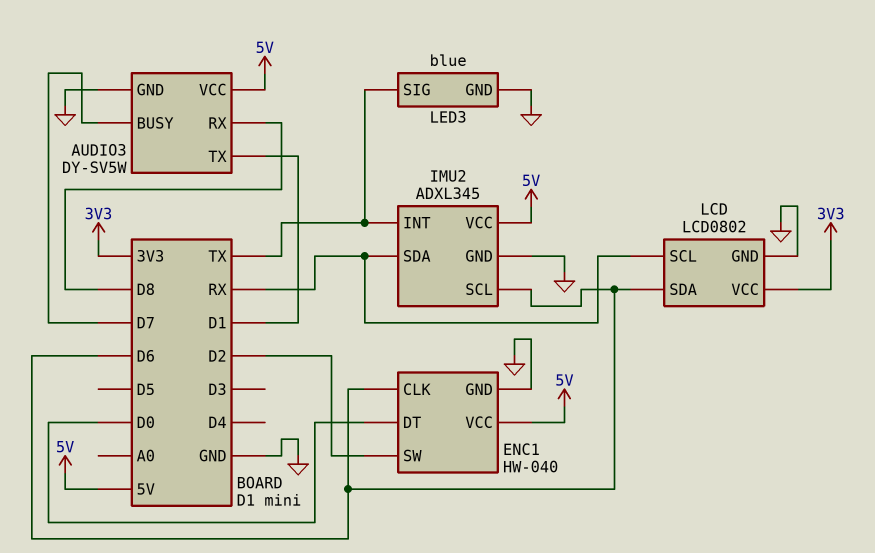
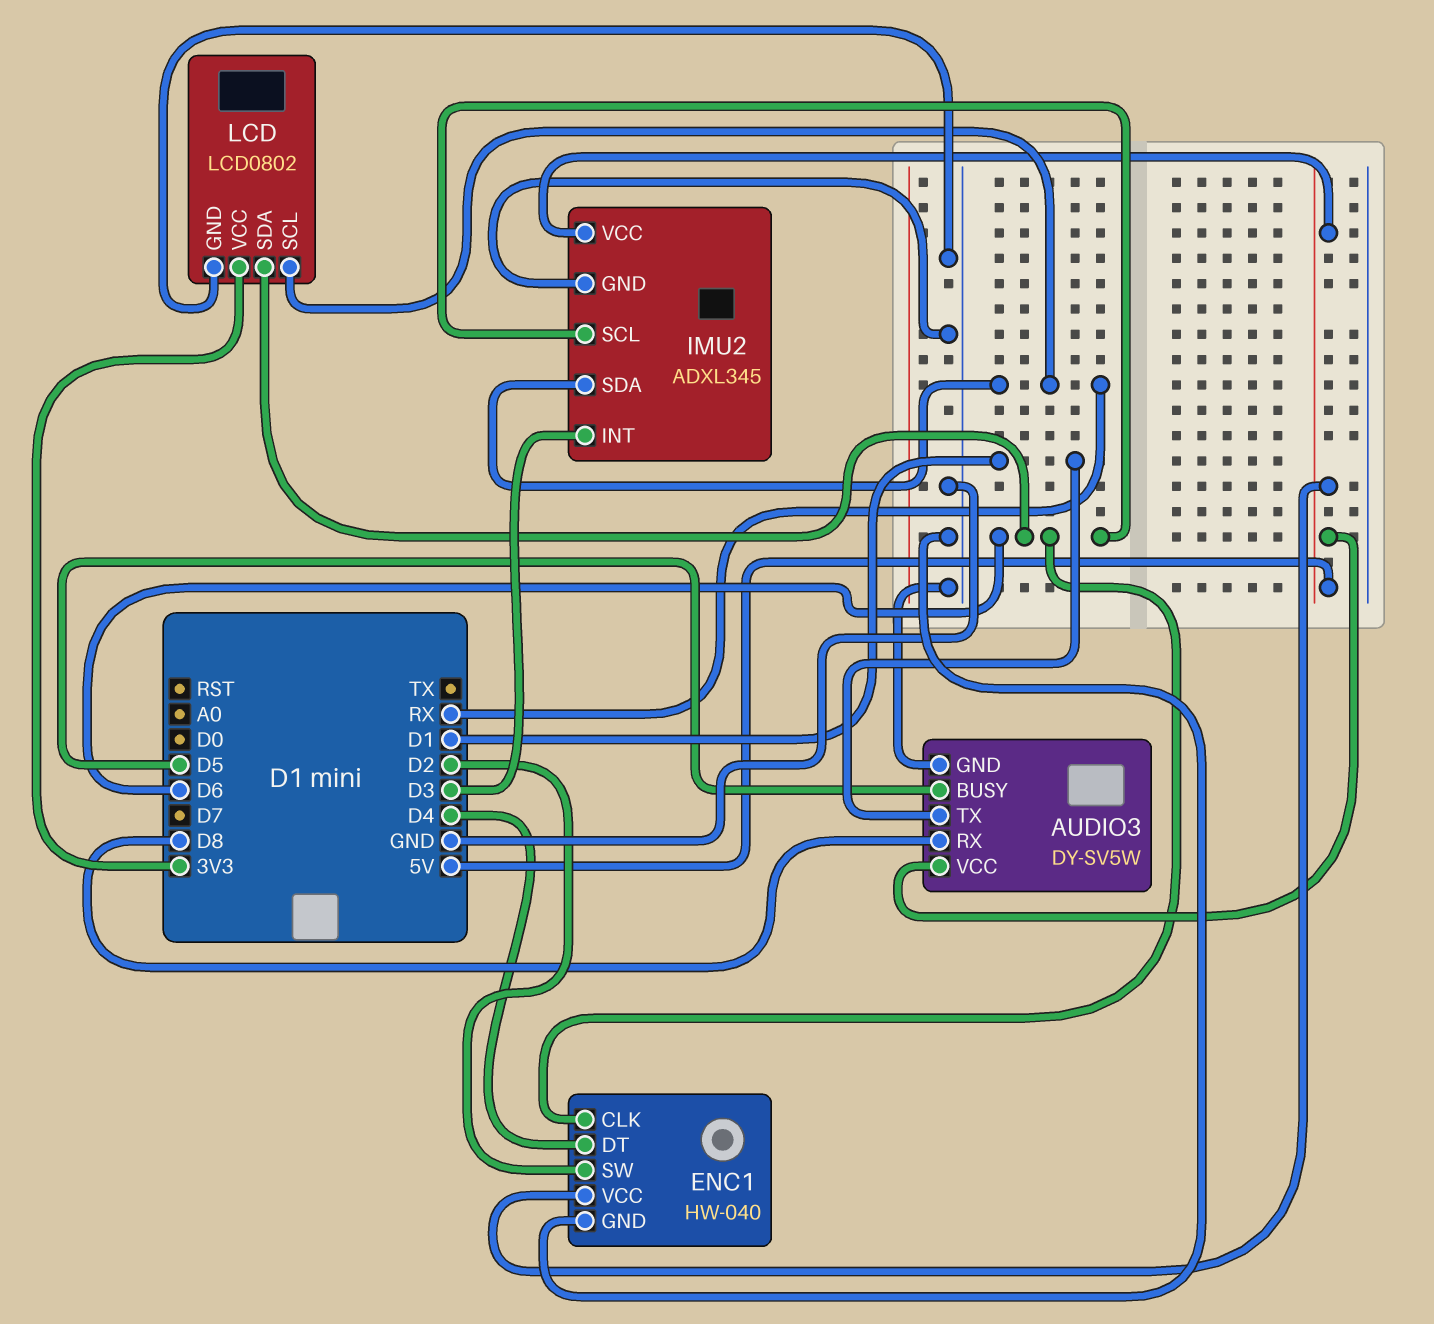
AUDIO3 pin BUSY: D7 -> D5
ENC1 pin DT: D0 -> D4
IMU2 pin INT: TX -> D3
LED3: blue -> none
LED3 pin GND: GND -> none
LED3 pin SIG: TX -> none

